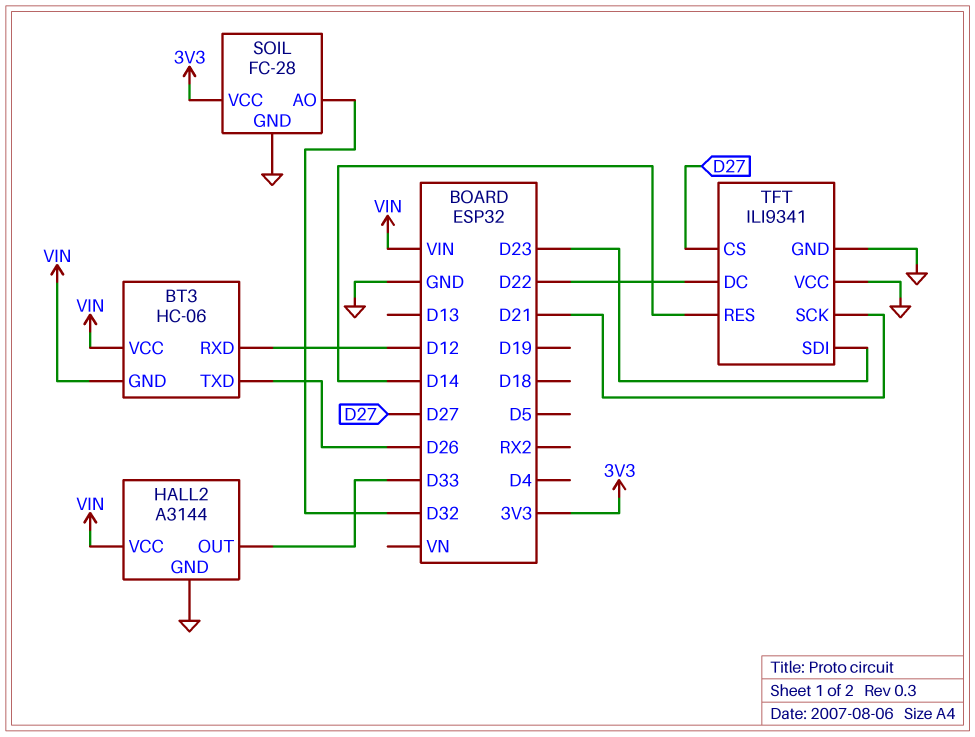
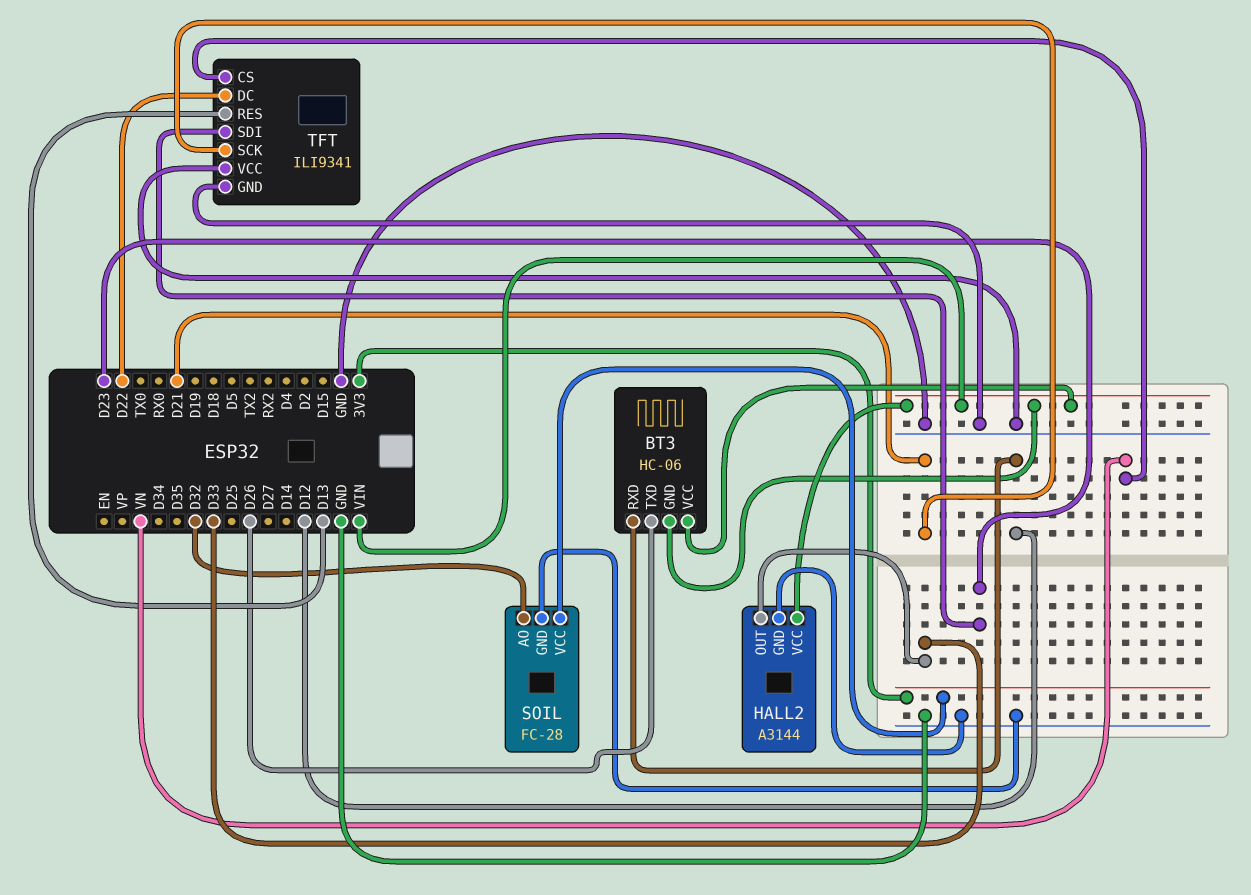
TFT pin CS: D27 -> VN
TFT pin RES: D14 -> D13

